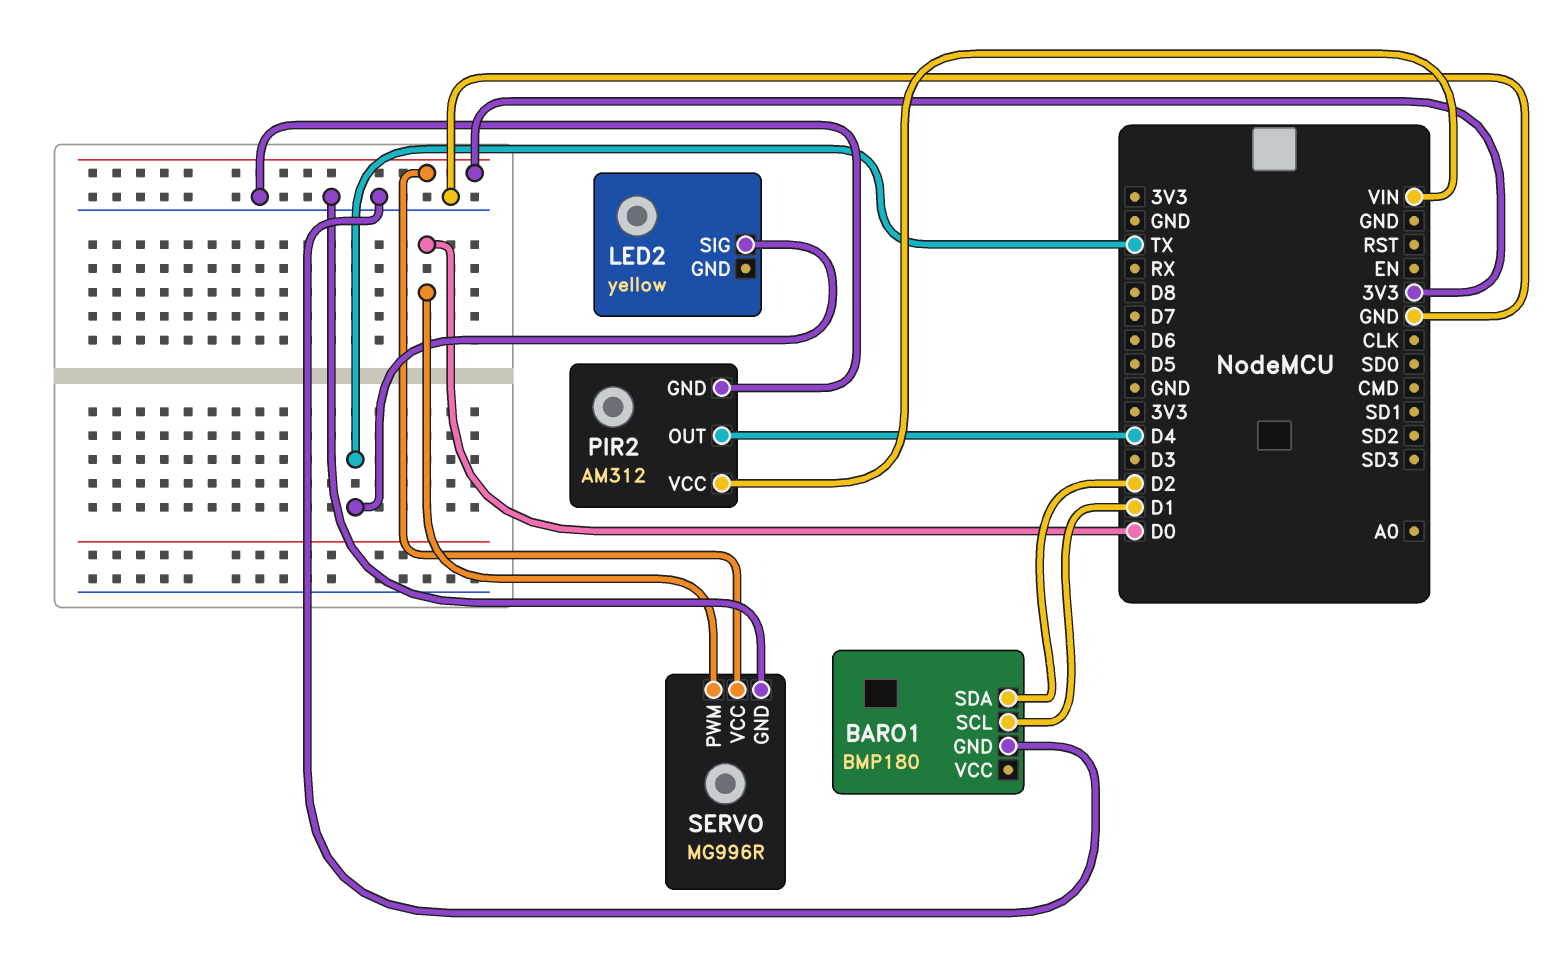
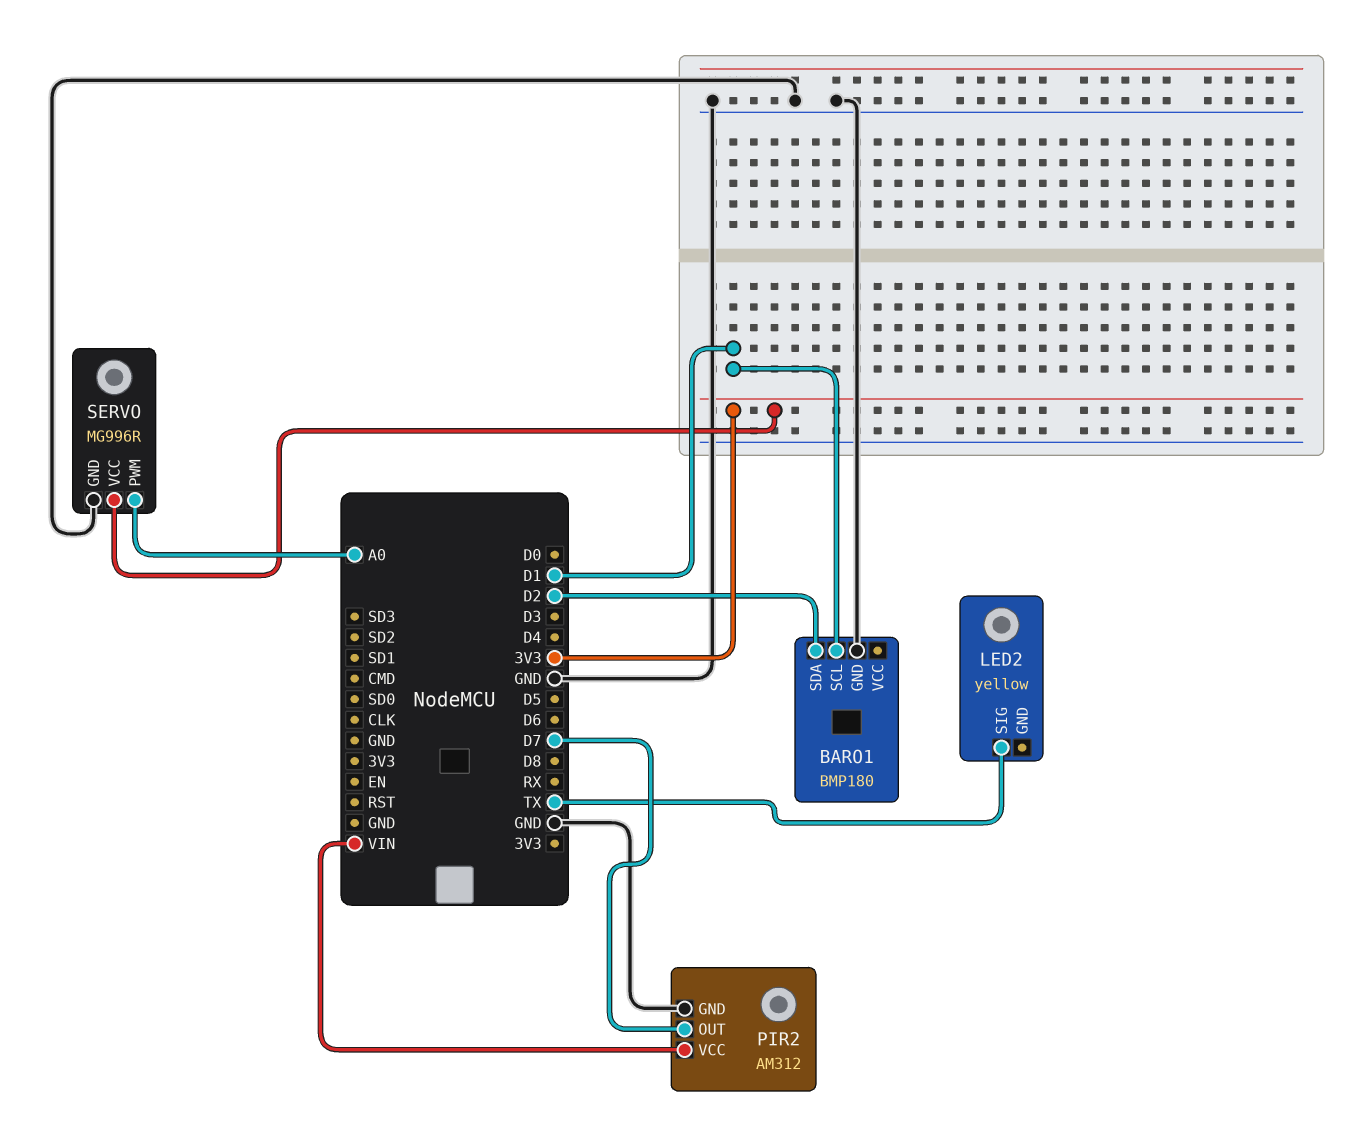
PIR2 pin OUT: D4 -> D7
SERVO pin PWM: D0 -> A0

